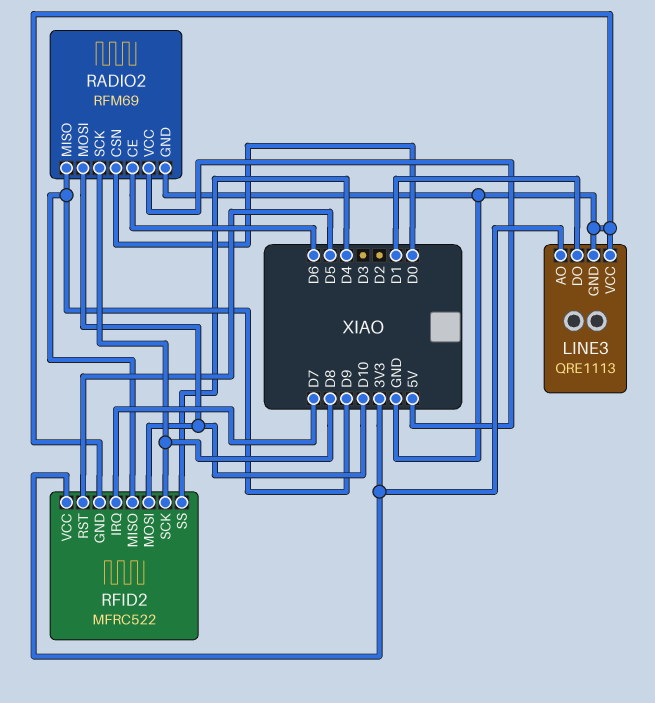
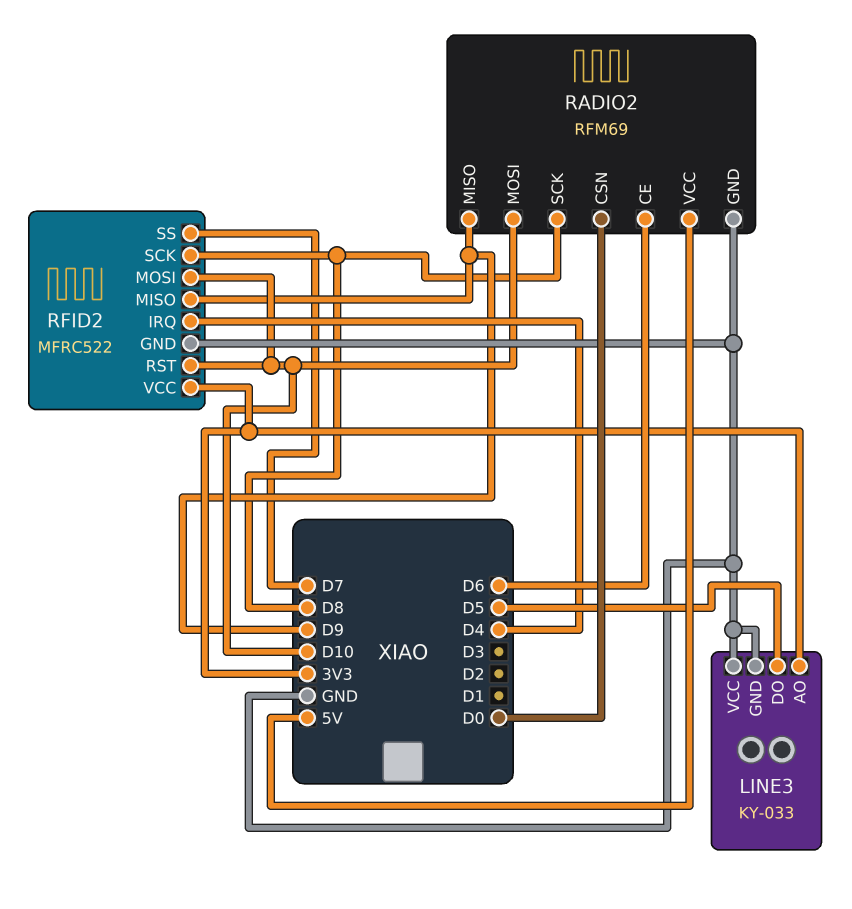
LINE3: QRE1113 -> KY-033
LINE3 pin DO: D1 -> D5
RFID2 pin IRQ: D7 -> D4
RFID2 pin RST: D5 -> D10
RFID2 pin SS: D4 -> D7

